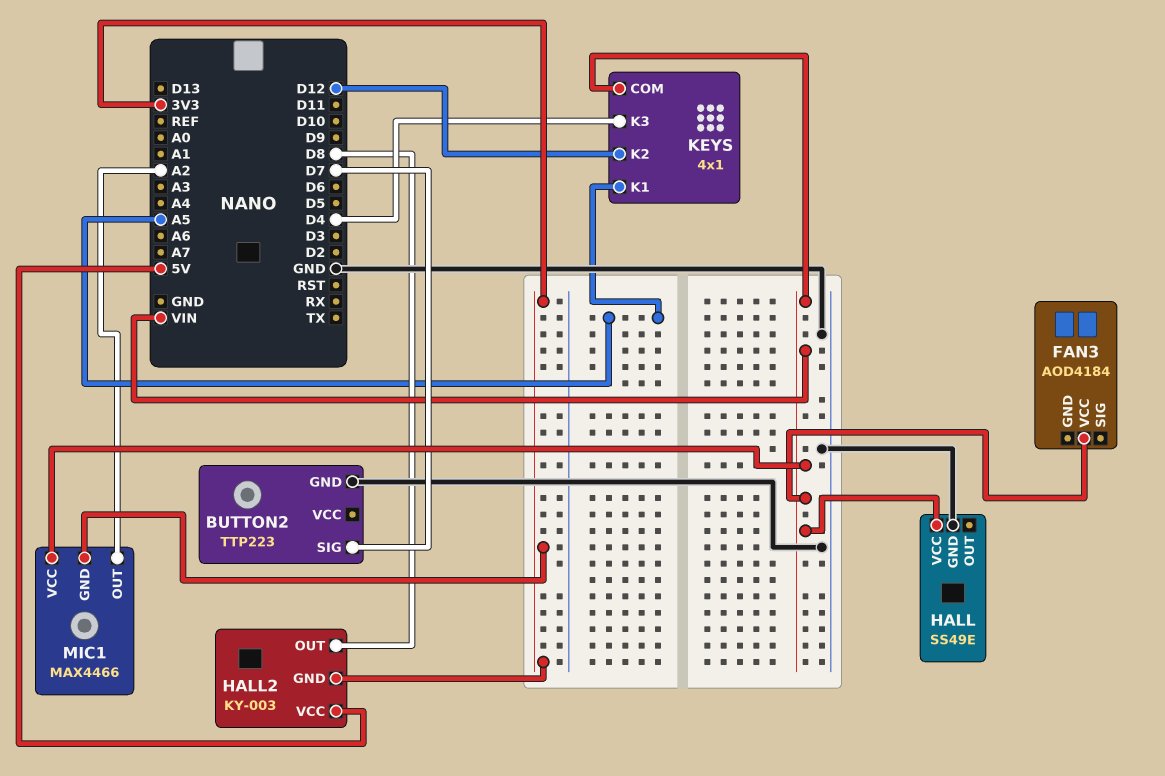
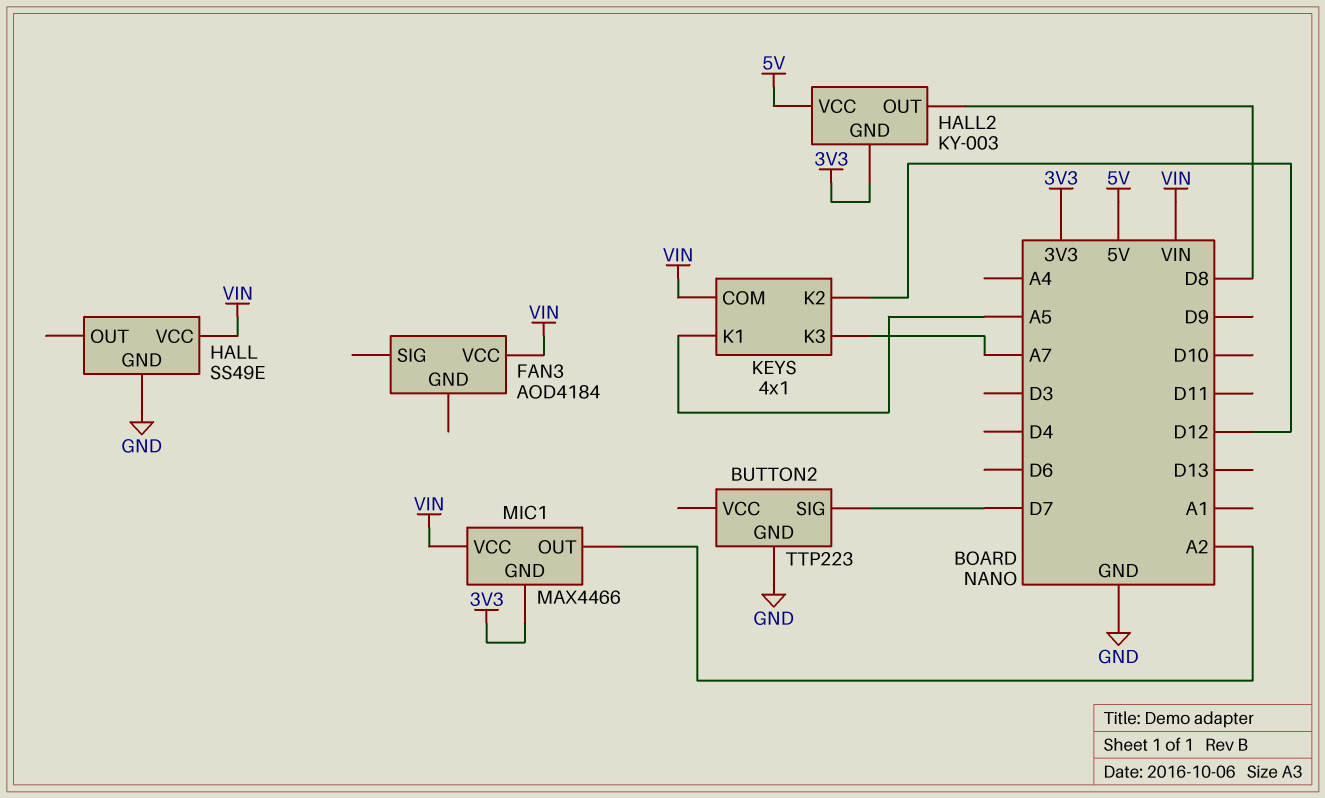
KEYS pin K3: D4 -> A7

